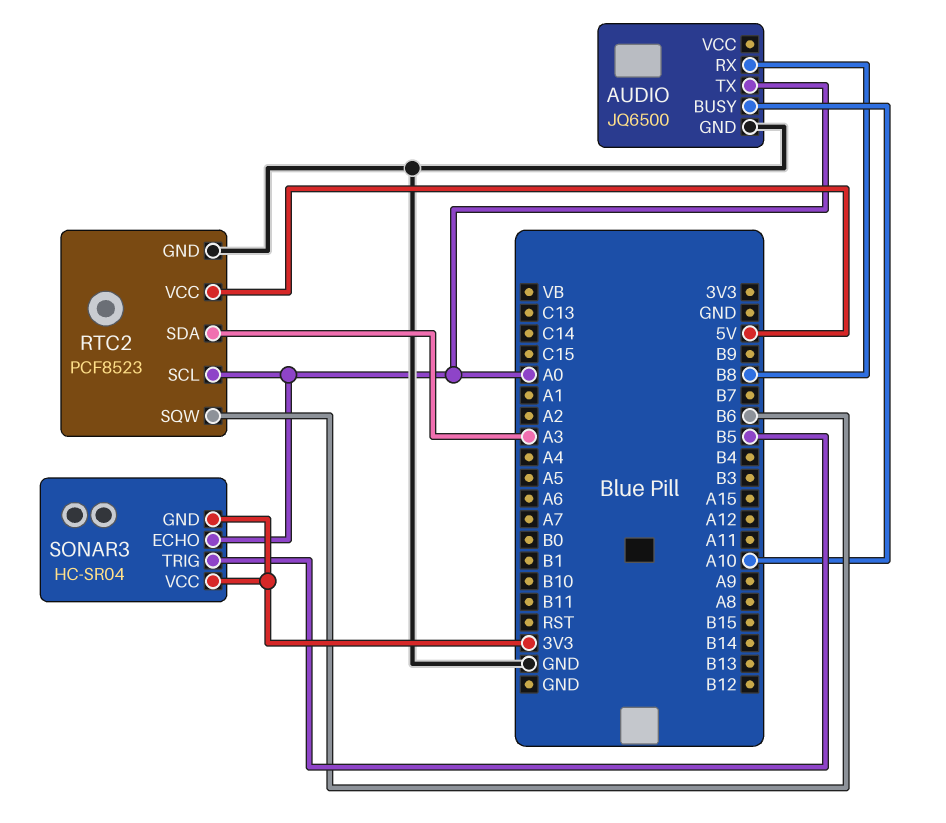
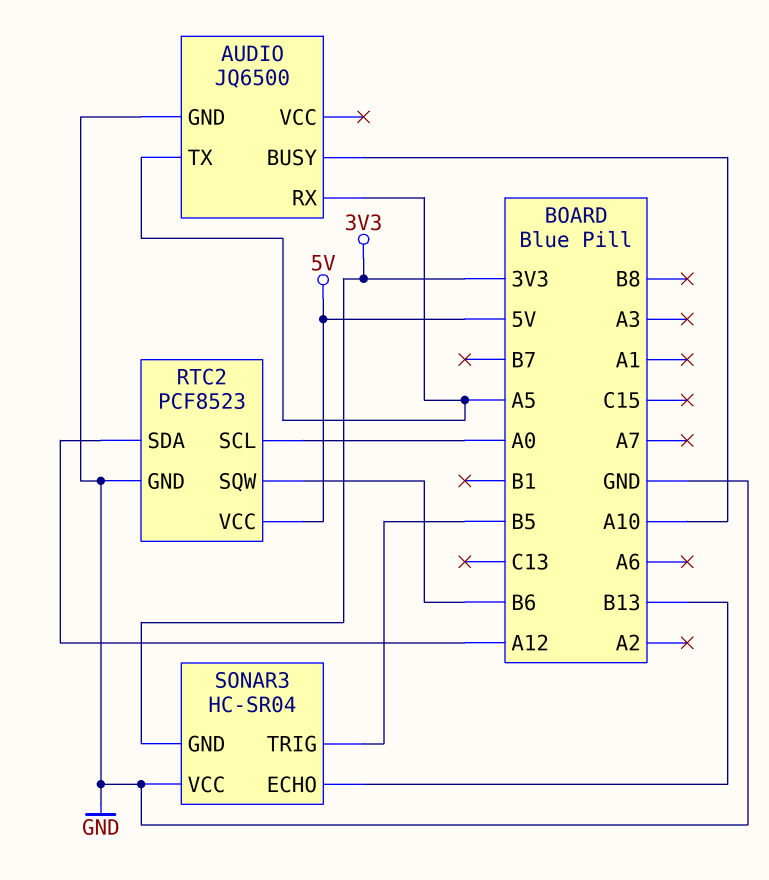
AUDIO pin RX: B8 -> A5
AUDIO pin TX: A0 -> A5
RTC2 pin SDA: A3 -> A12
SONAR3 pin ECHO: A0 -> B13
SONAR3 pin VCC: 3V3 -> GND

